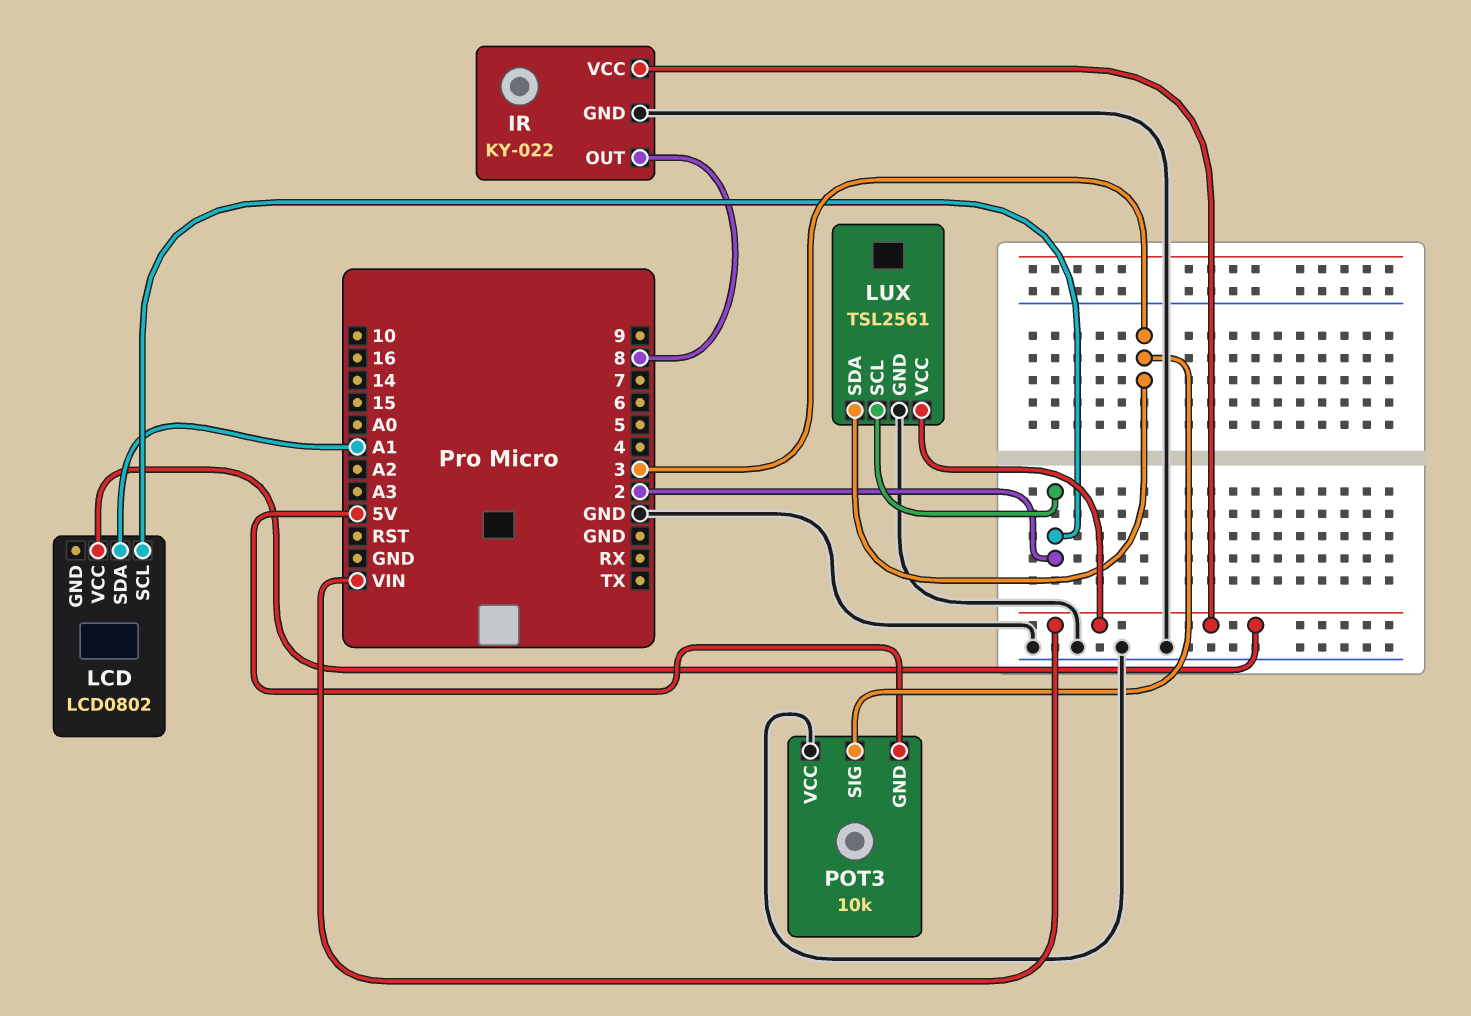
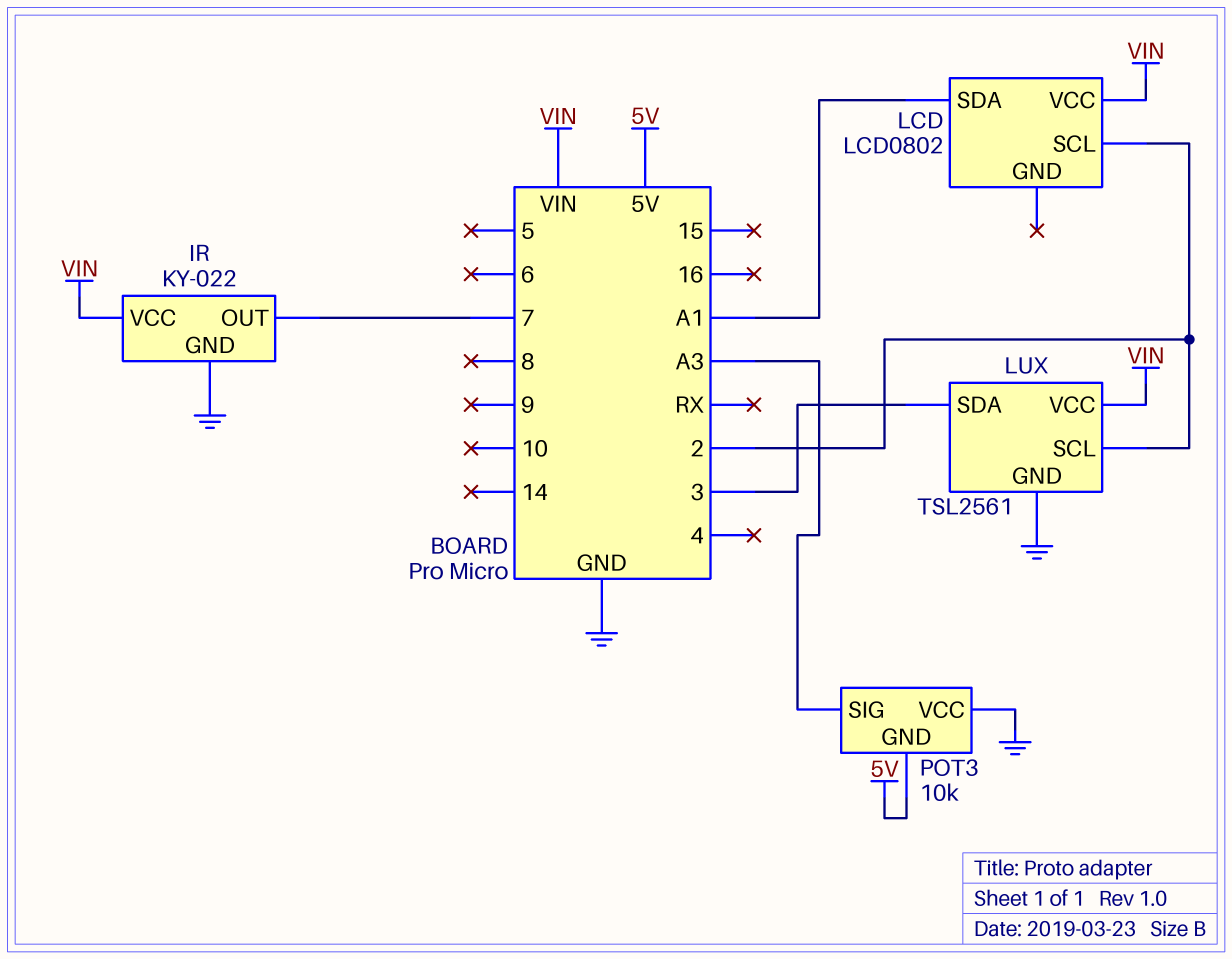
IR pin OUT: 8 -> 7
POT3 pin SIG: 3 -> A3

